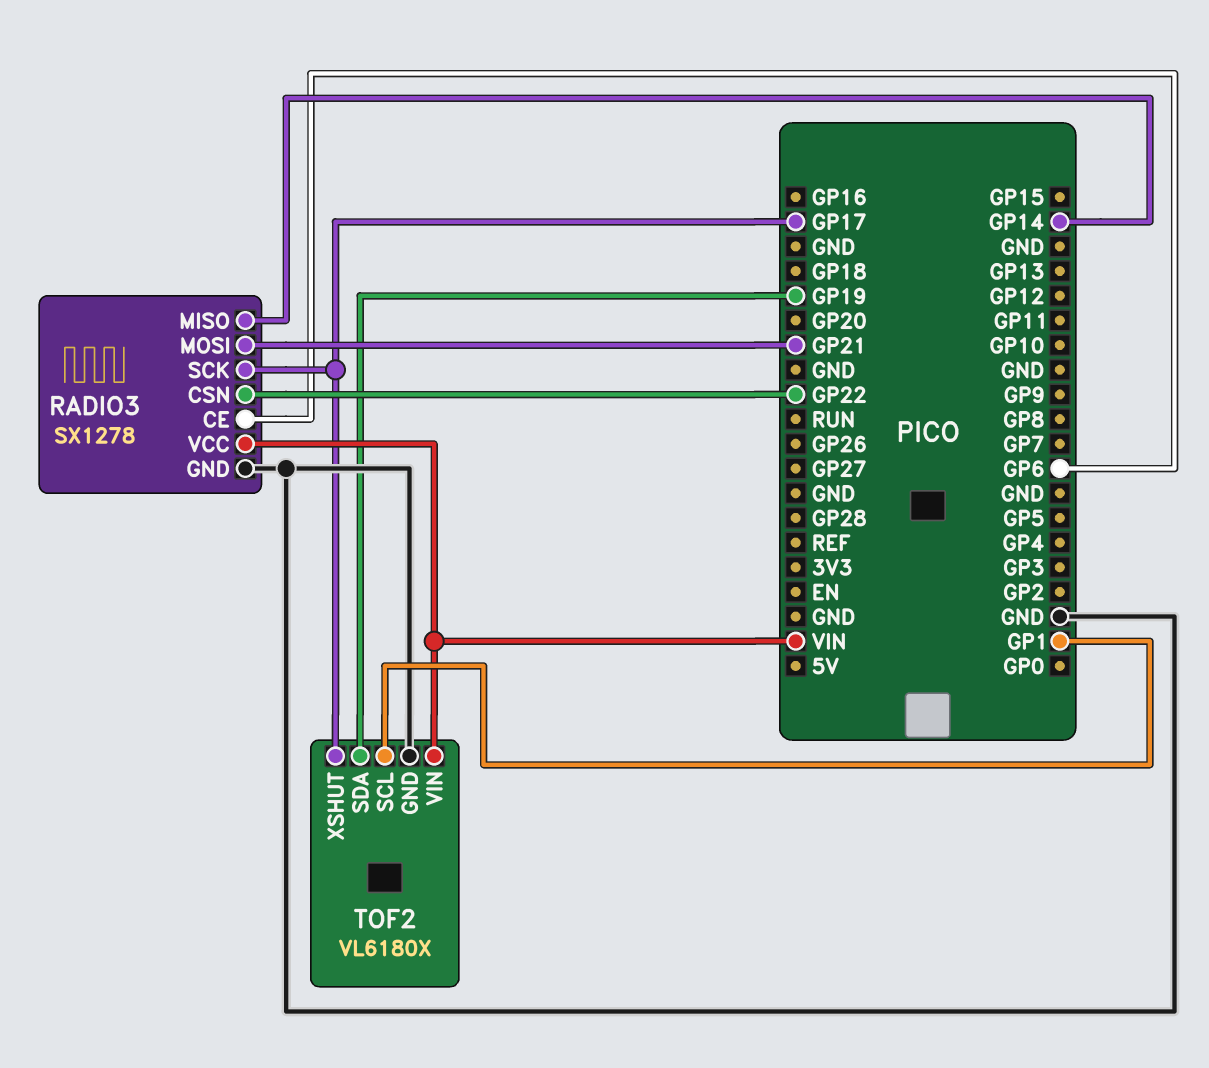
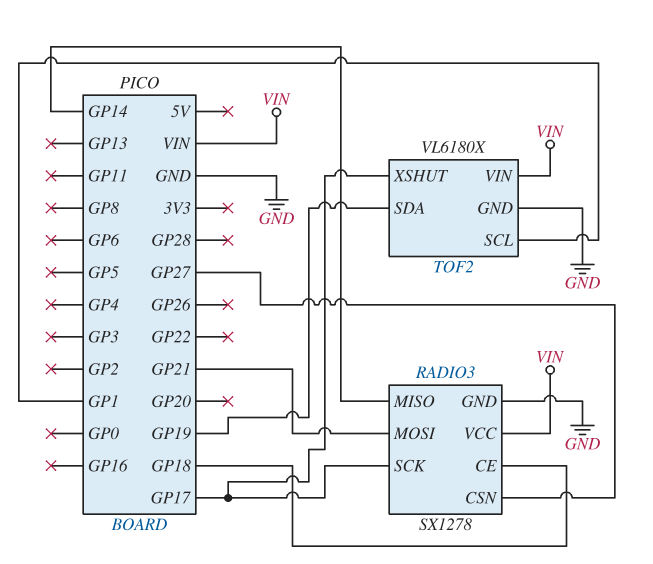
RADIO3 pin CE: GP6 -> GP18
RADIO3 pin CSN: GP22 -> GP27

